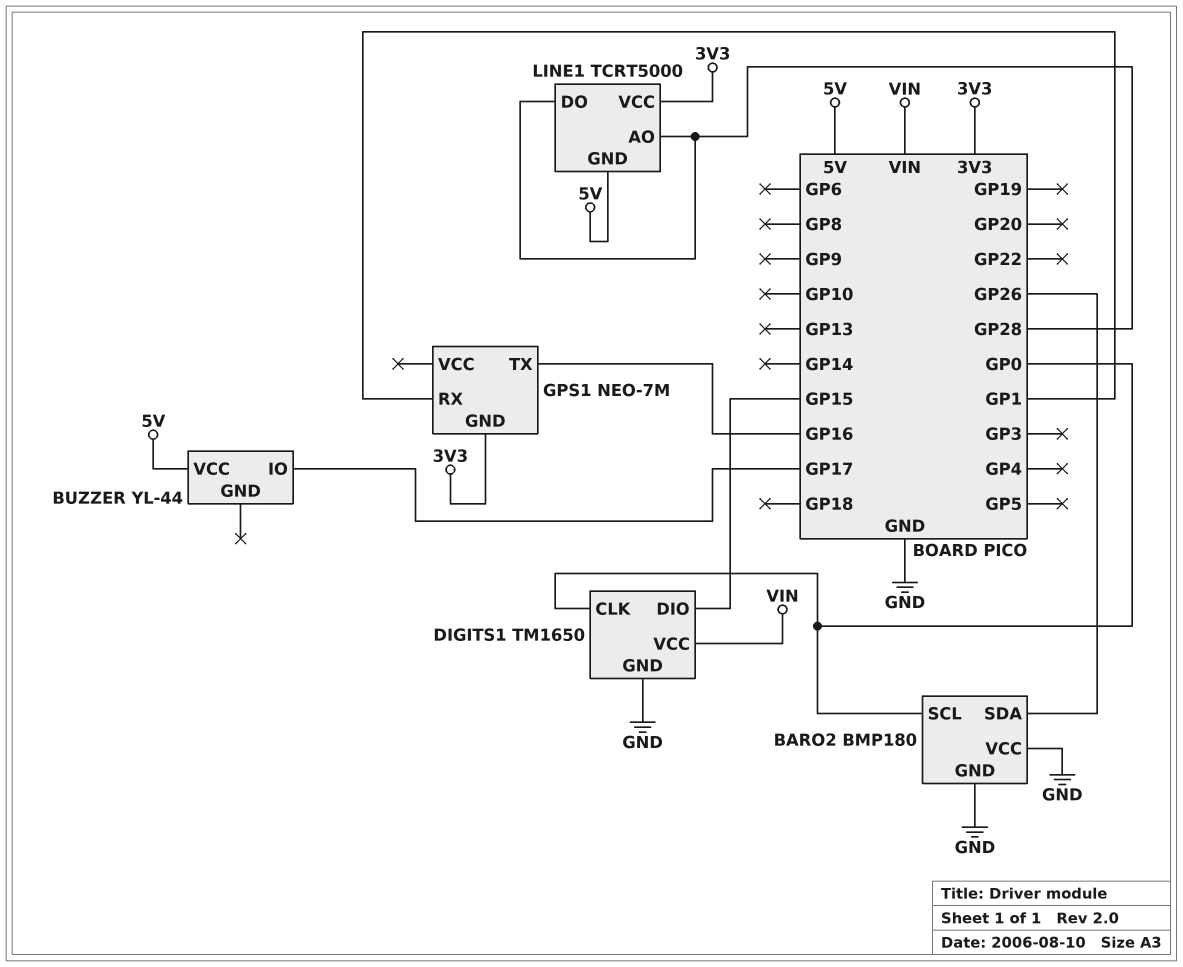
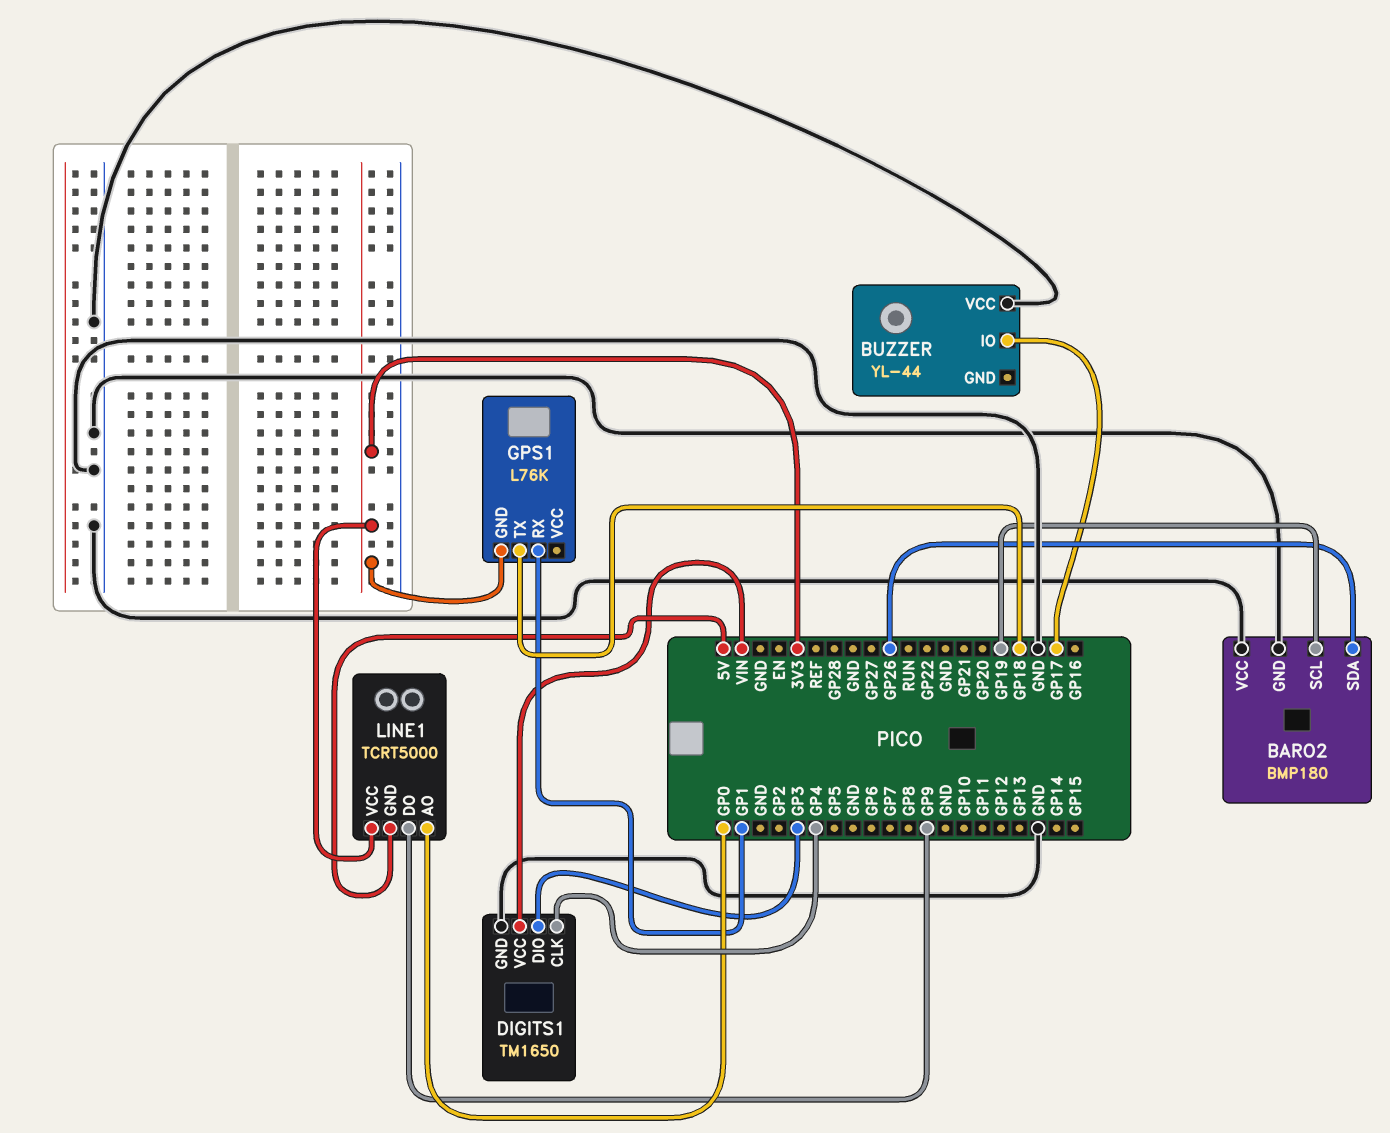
BARO2 pin SCL: GP0 -> GP19
BUZZER pin VCC: 5V -> GND
DIGITS1 pin CLK: GP0 -> GP4
DIGITS1 pin DIO: GP15 -> GP3
GPS1: NEO-7M -> L76K
GPS1 pin TX: GP16 -> GP18
LINE1 pin AO: GP28 -> GP0
LINE1 pin DO: GP28 -> GP9

